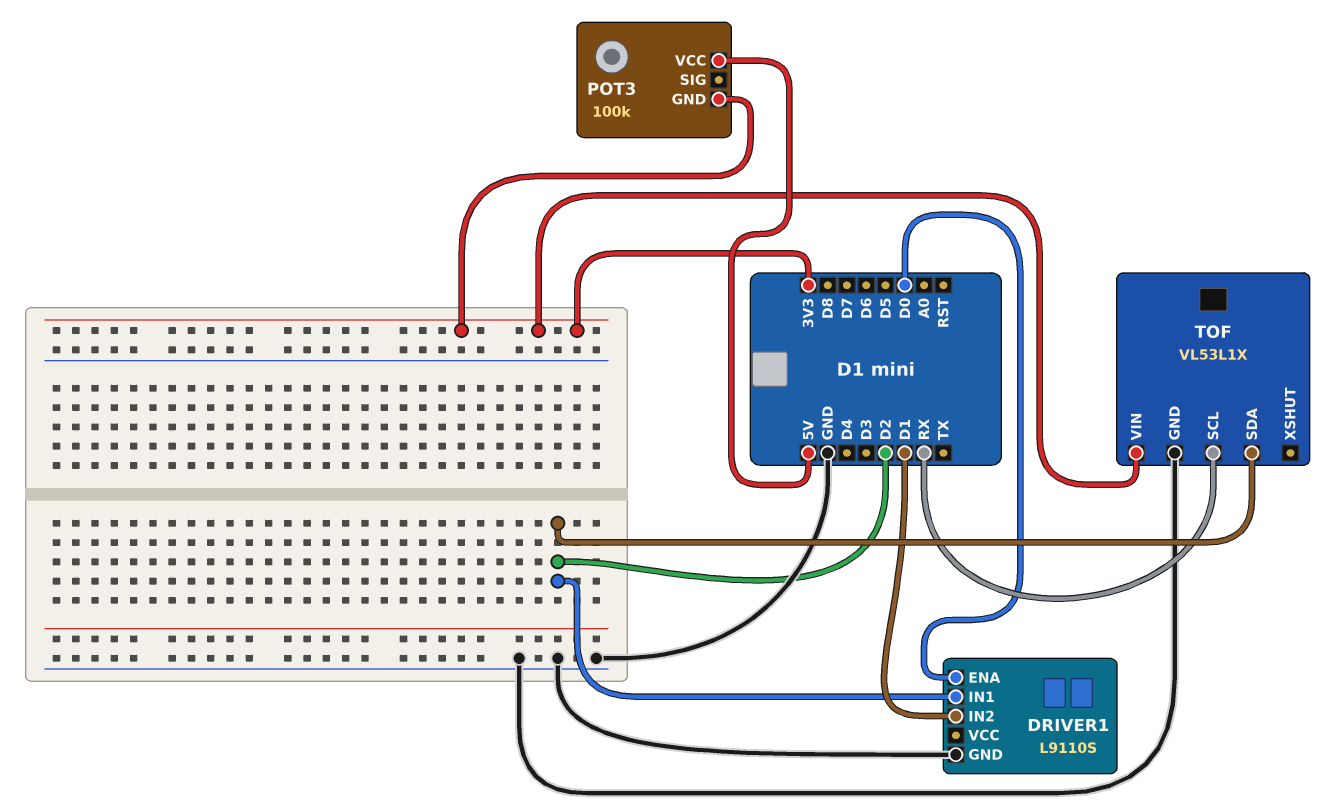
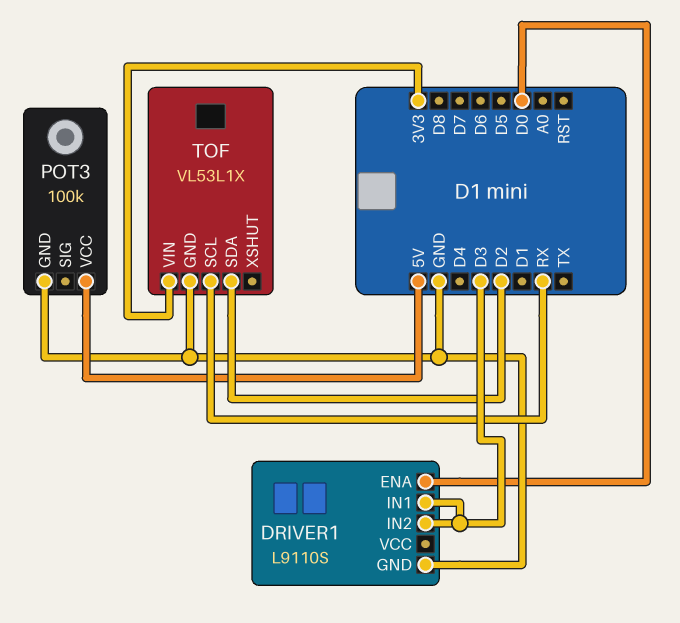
DRIVER1 pin IN1: D2 -> D3
DRIVER1 pin IN2: D1 -> D3
POT3 pin GND: 3V3 -> GND

